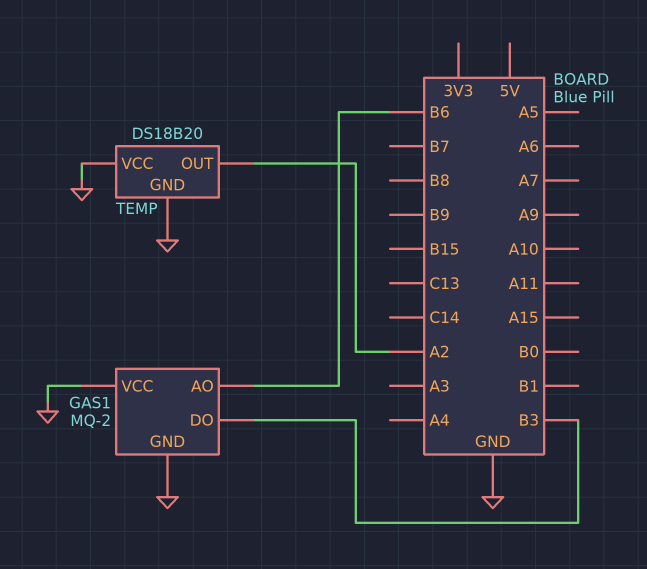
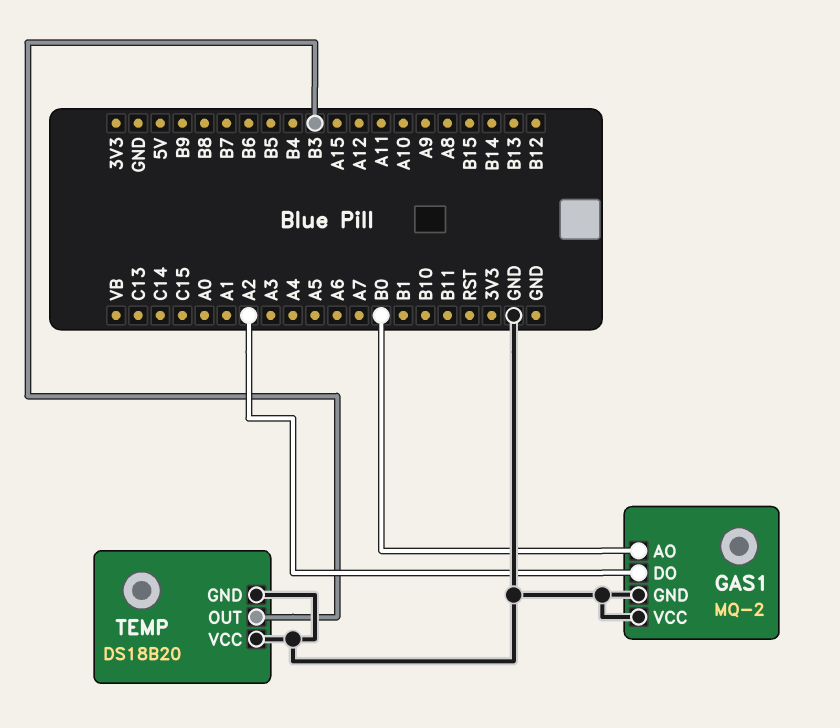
GAS1 pin AO: B6 -> B0
GAS1 pin DO: B3 -> A2
TEMP pin OUT: A2 -> B3

